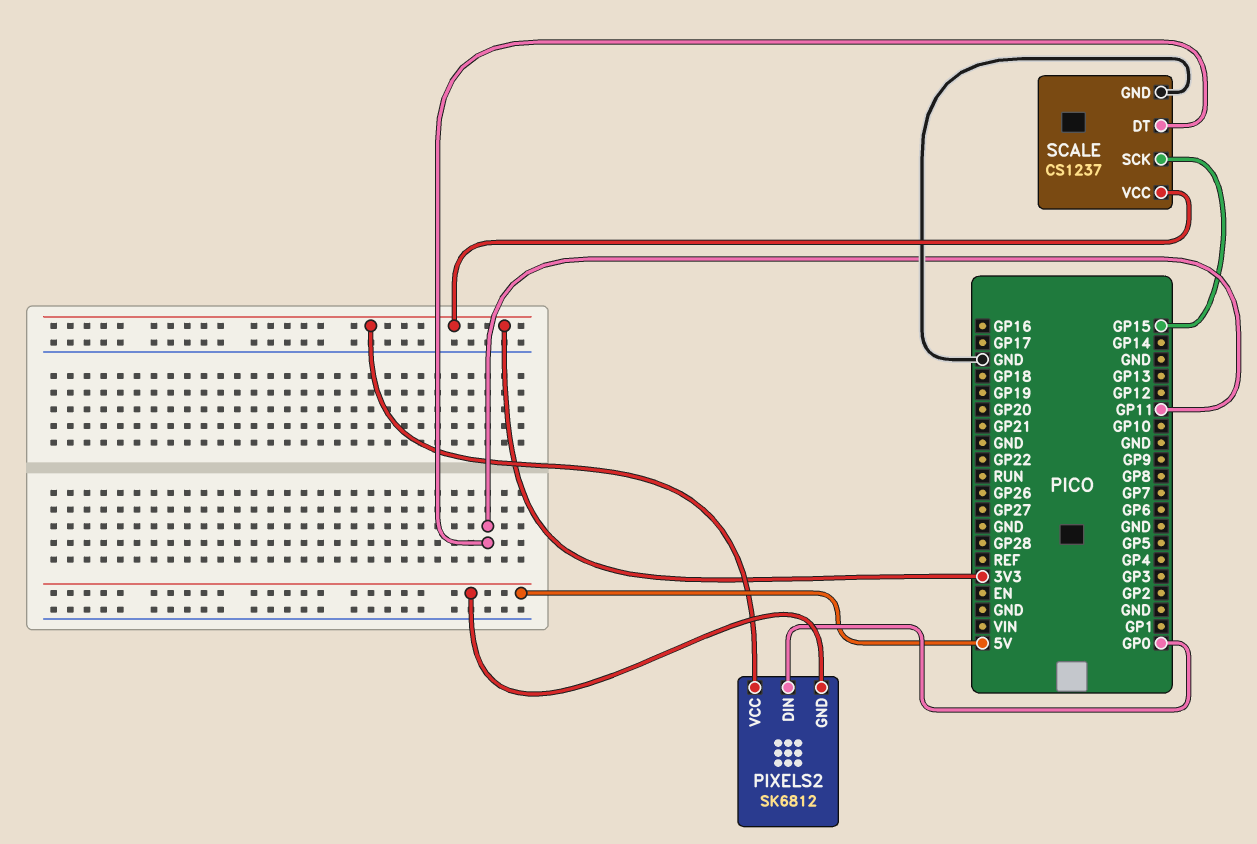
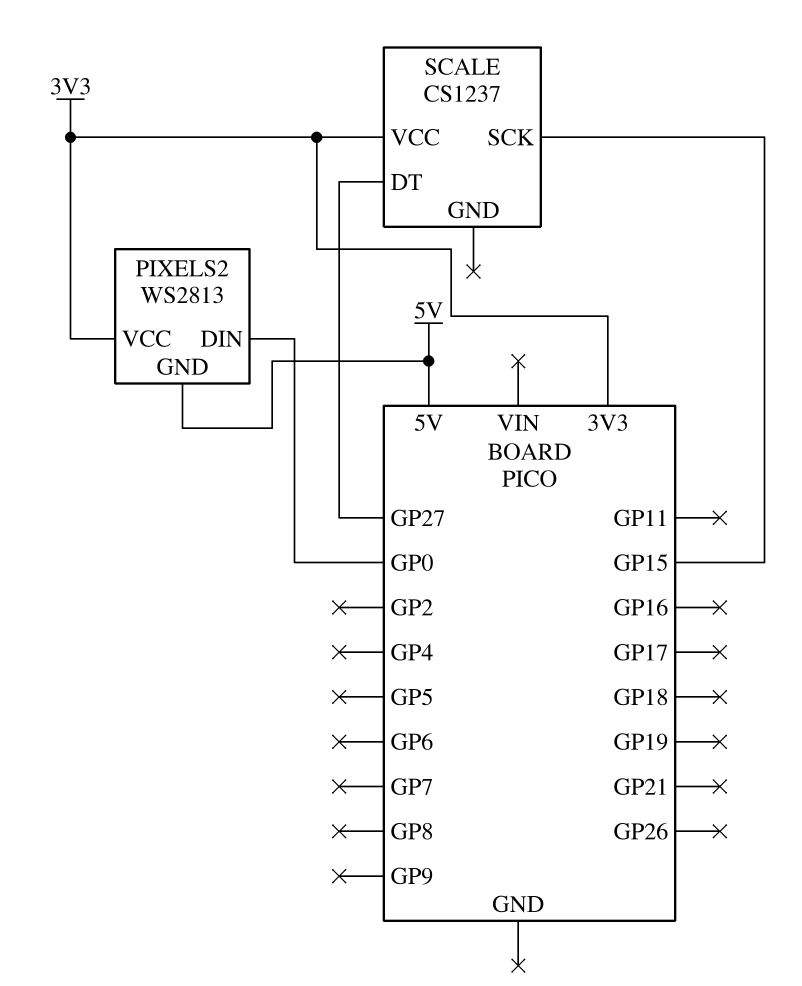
PIXELS2: SK6812 -> WS2813
SCALE pin DT: GP11 -> GP27
SCALE pin GND: GND -> none

